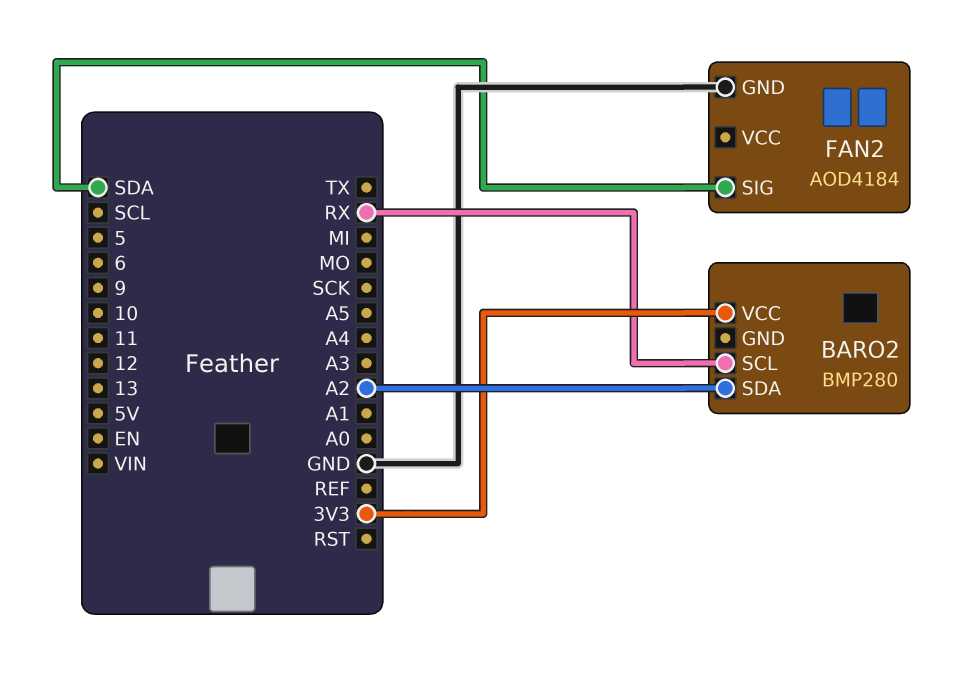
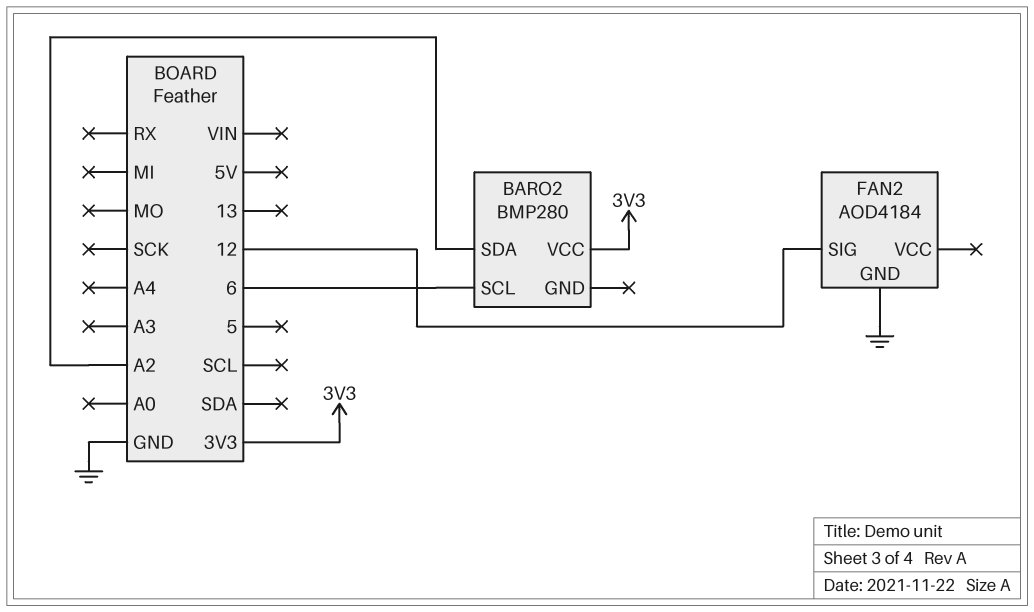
BARO2 pin SCL: RX -> 6
FAN2 pin SIG: SDA -> 12

